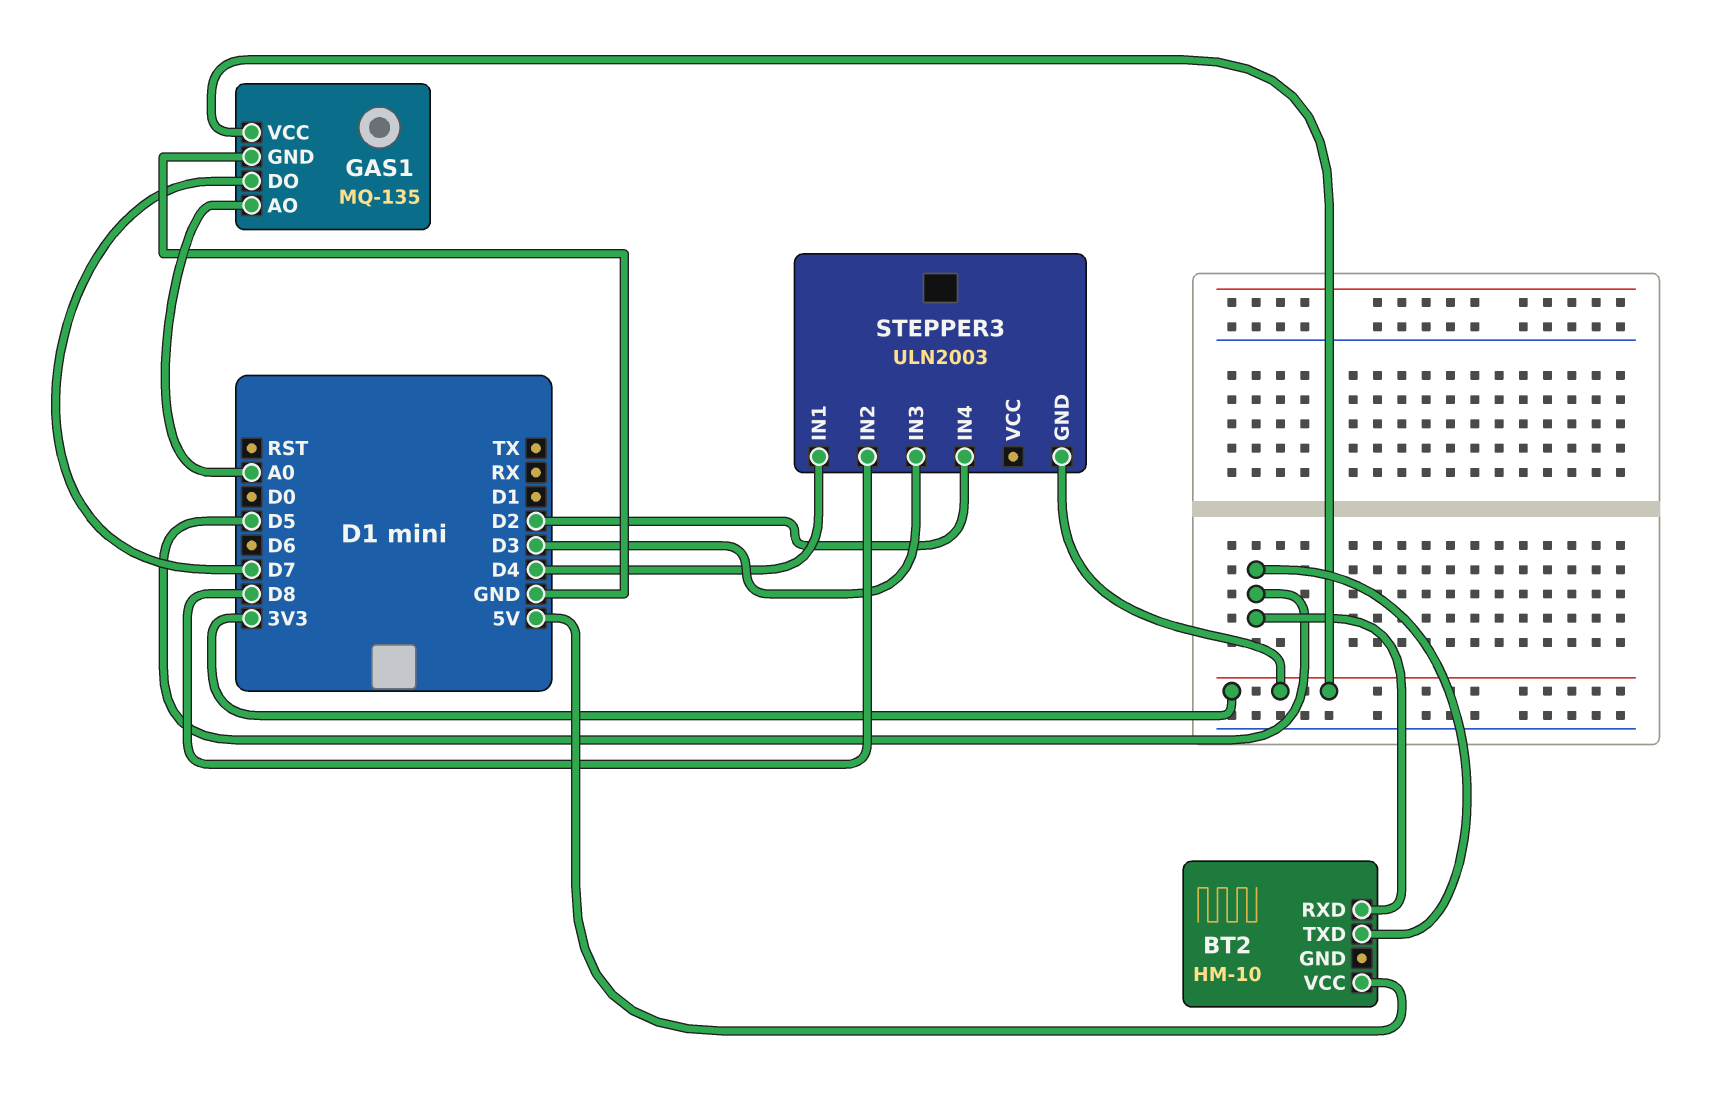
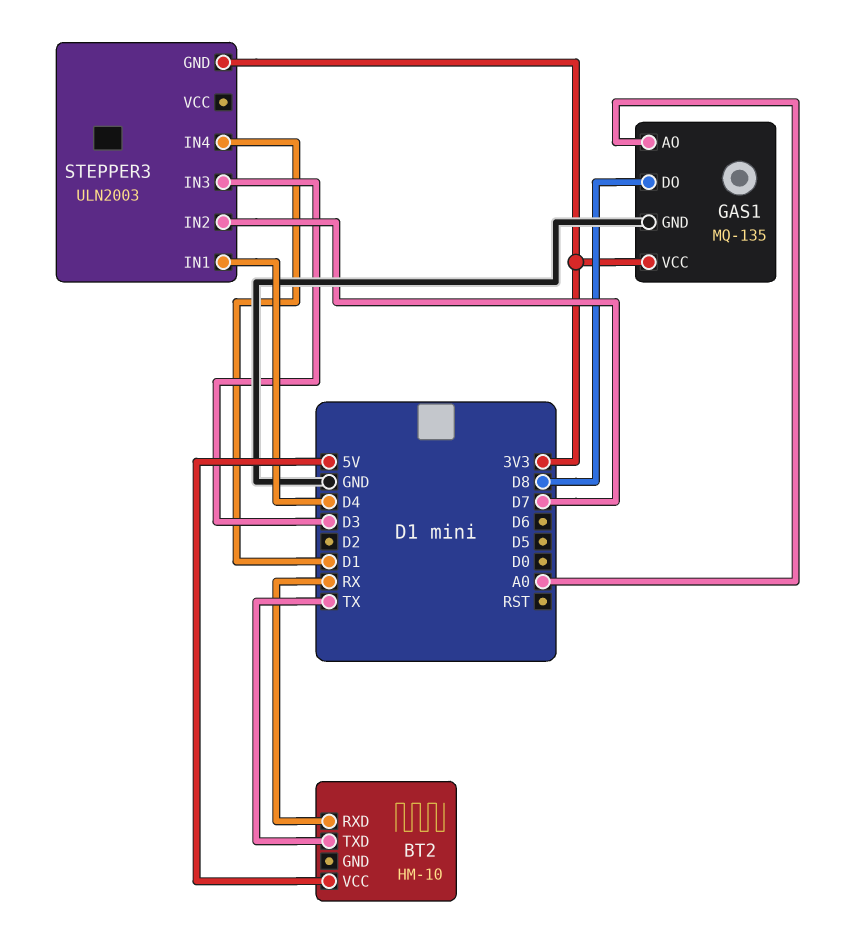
BT2 pin RXD: D5 -> RX
BT2 pin TXD: D5 -> TX
GAS1 pin DO: D7 -> D8
STEPPER3 pin IN2: D8 -> D7
STEPPER3 pin IN4: D2 -> D1

